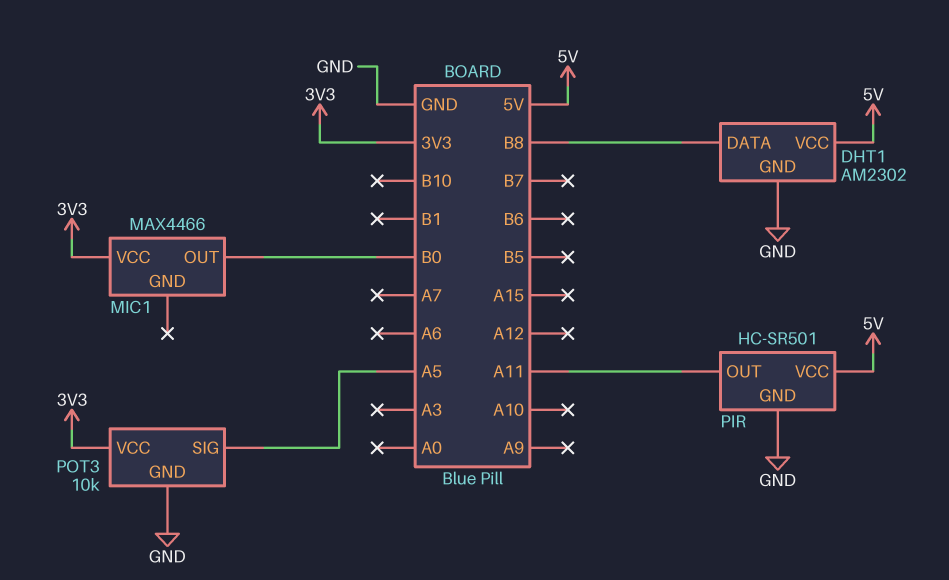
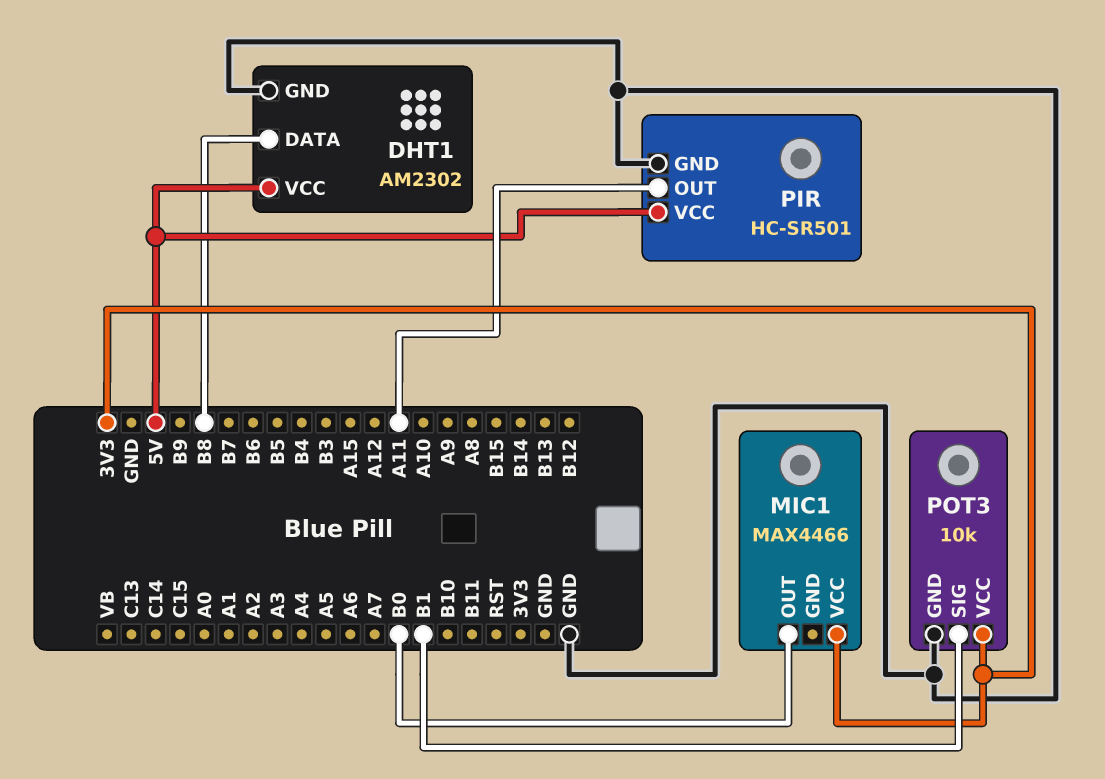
POT3 pin SIG: A5 -> B1

